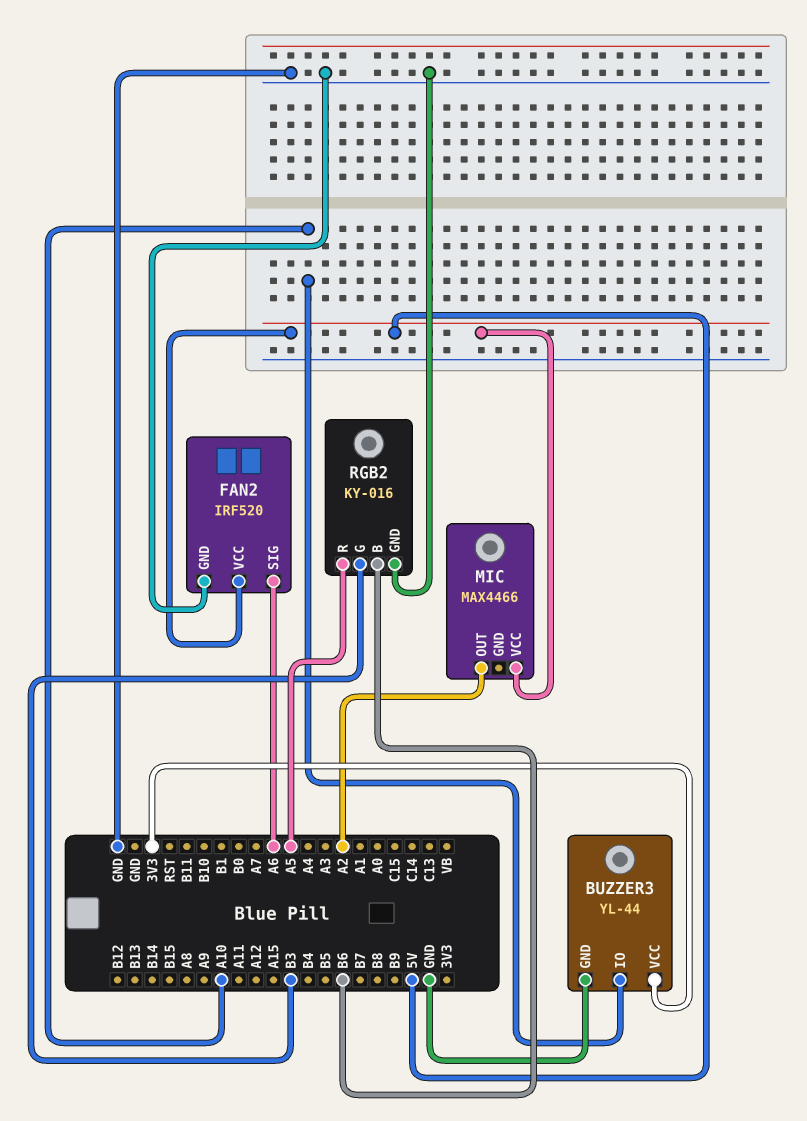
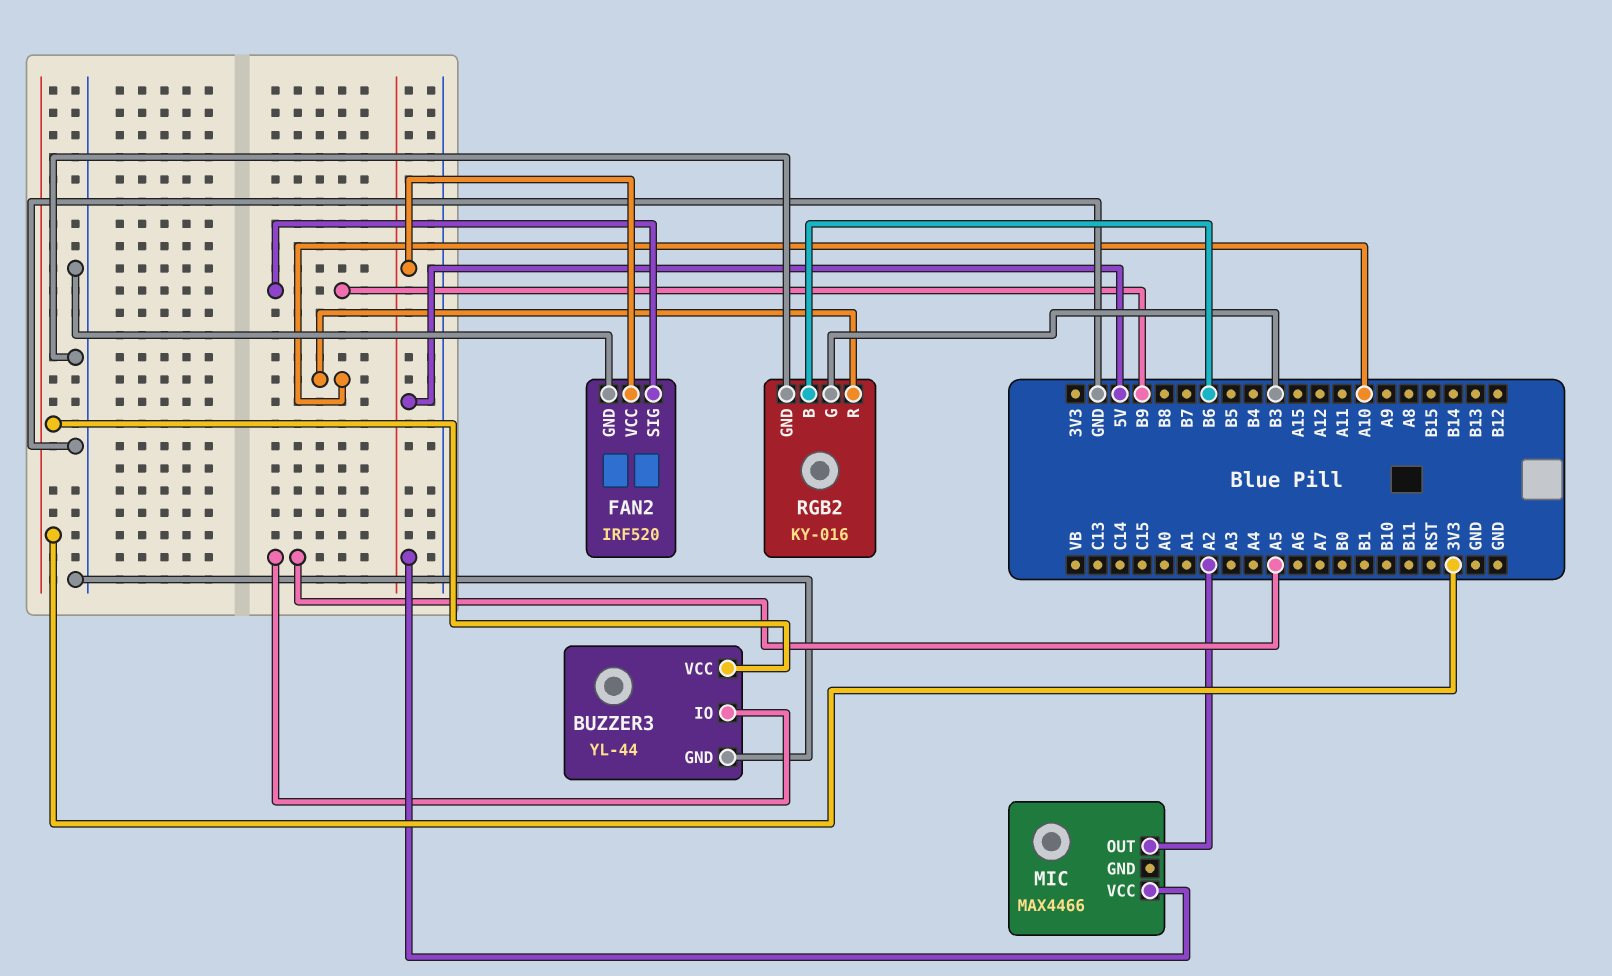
BUZZER3 pin IO: A10 -> A5
FAN2 pin SIG: A6 -> B9
RGB2 pin R: A5 -> A10

